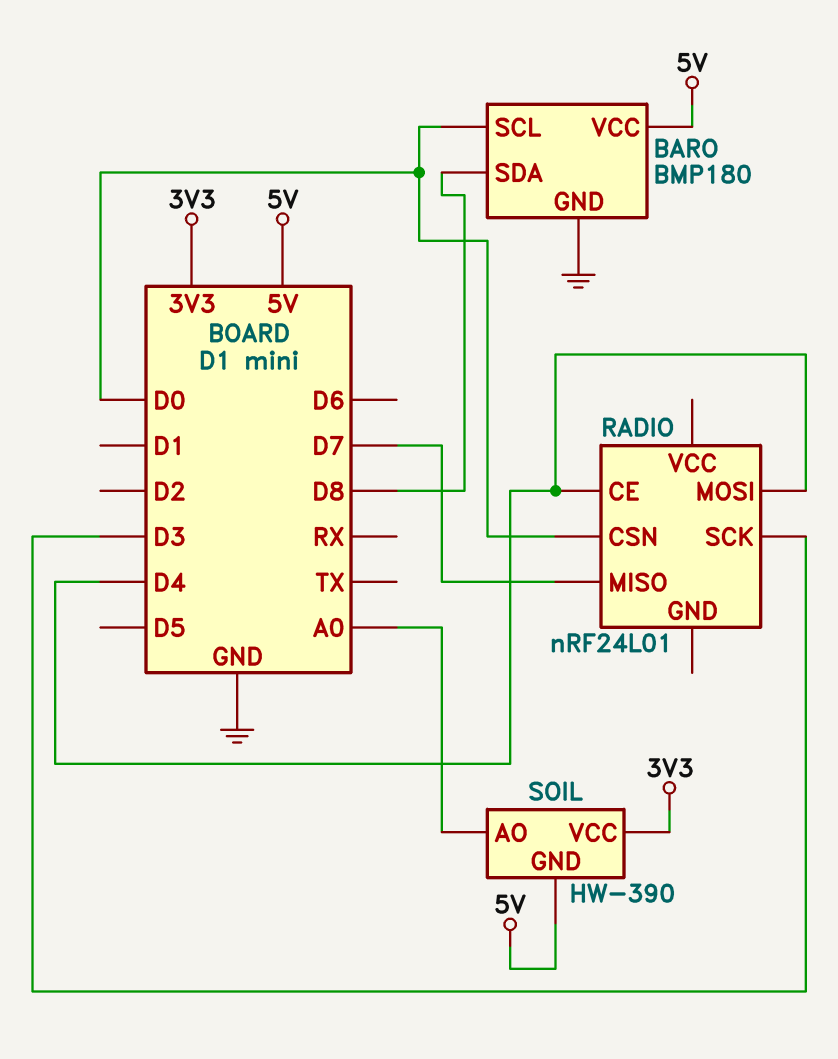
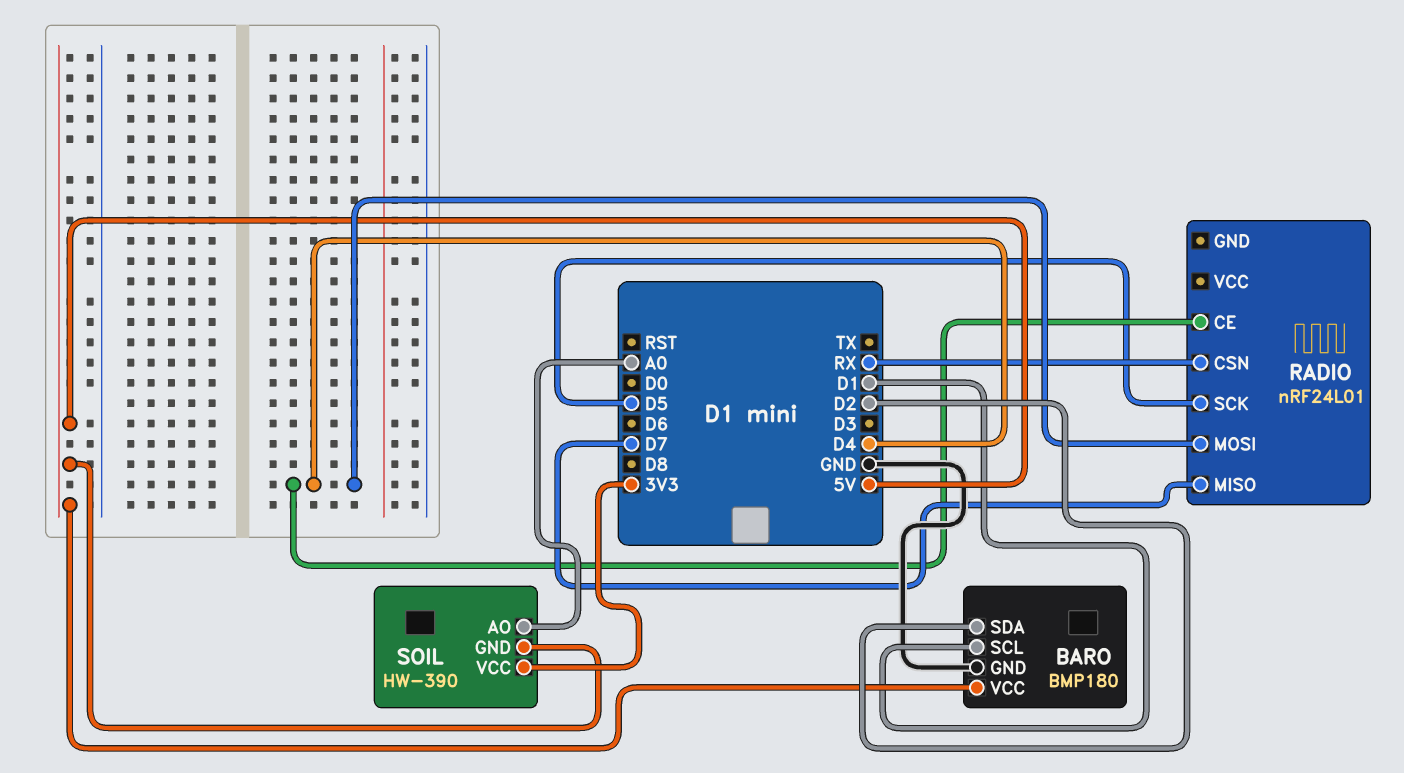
BARO pin SCL: D0 -> D1
BARO pin SDA: D8 -> D2
RADIO pin CSN: D0 -> RX
RADIO pin SCK: D3 -> D5

